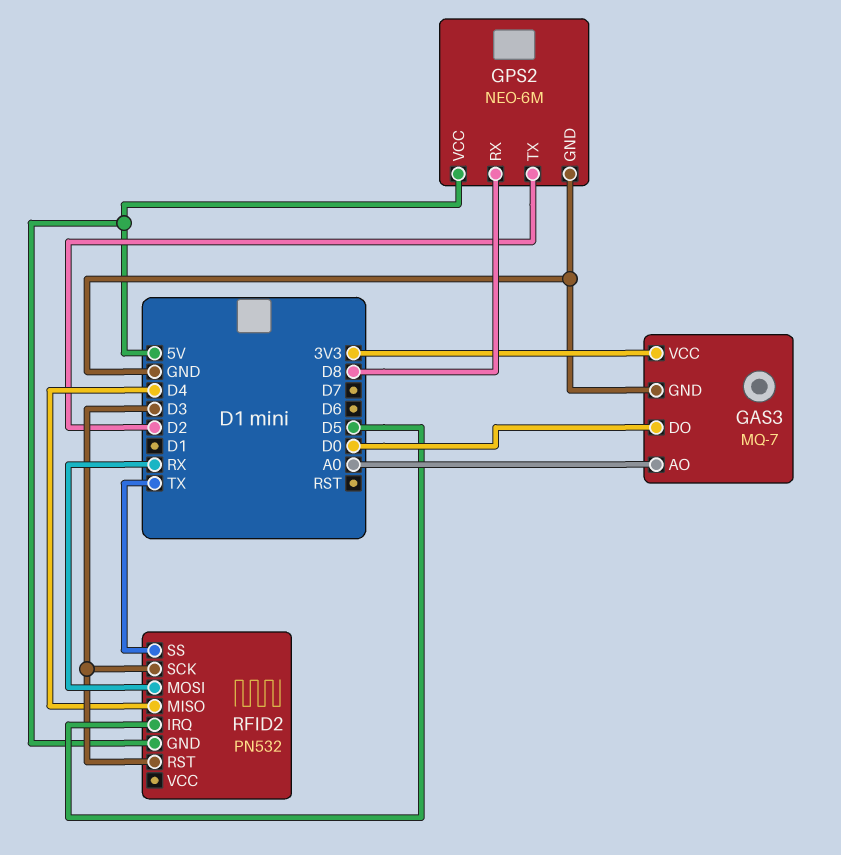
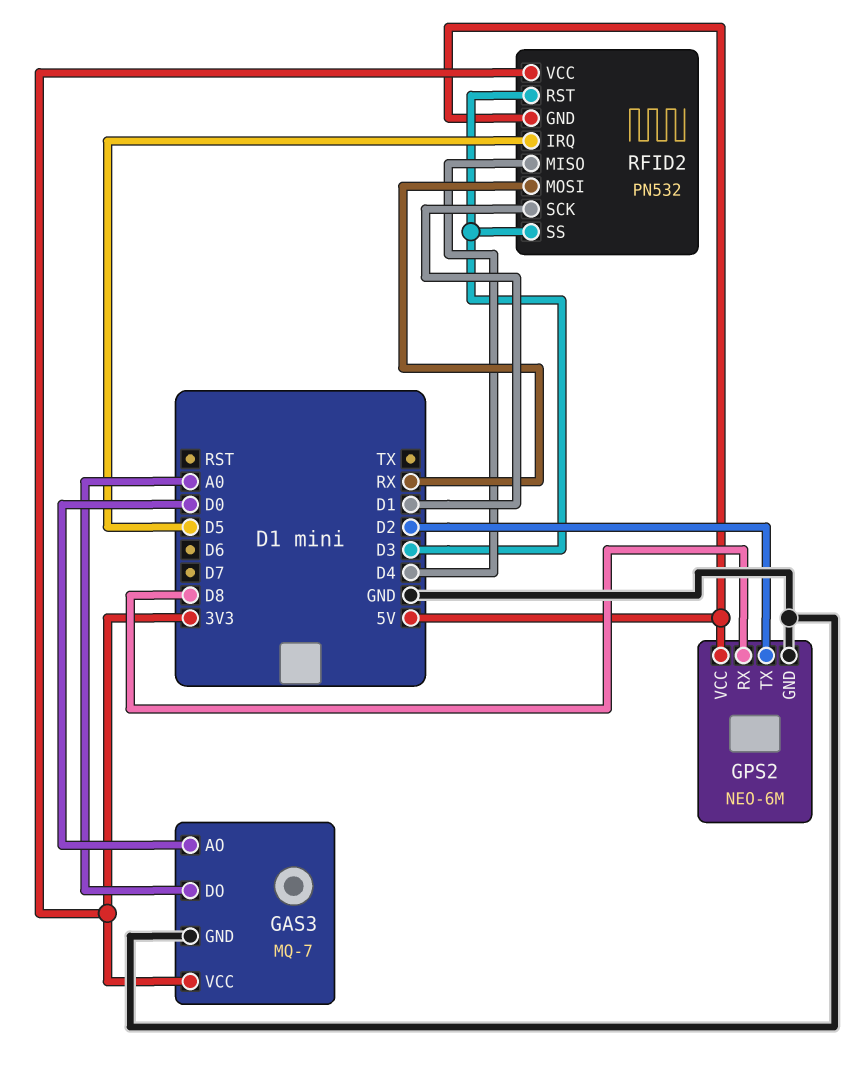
GAS3 pin AO: A0 -> D0
GAS3 pin DO: D0 -> A0
RFID2 pin SCK: D3 -> D1
RFID2 pin SS: TX -> D3
RFID2 pin VCC: none -> 3V3

